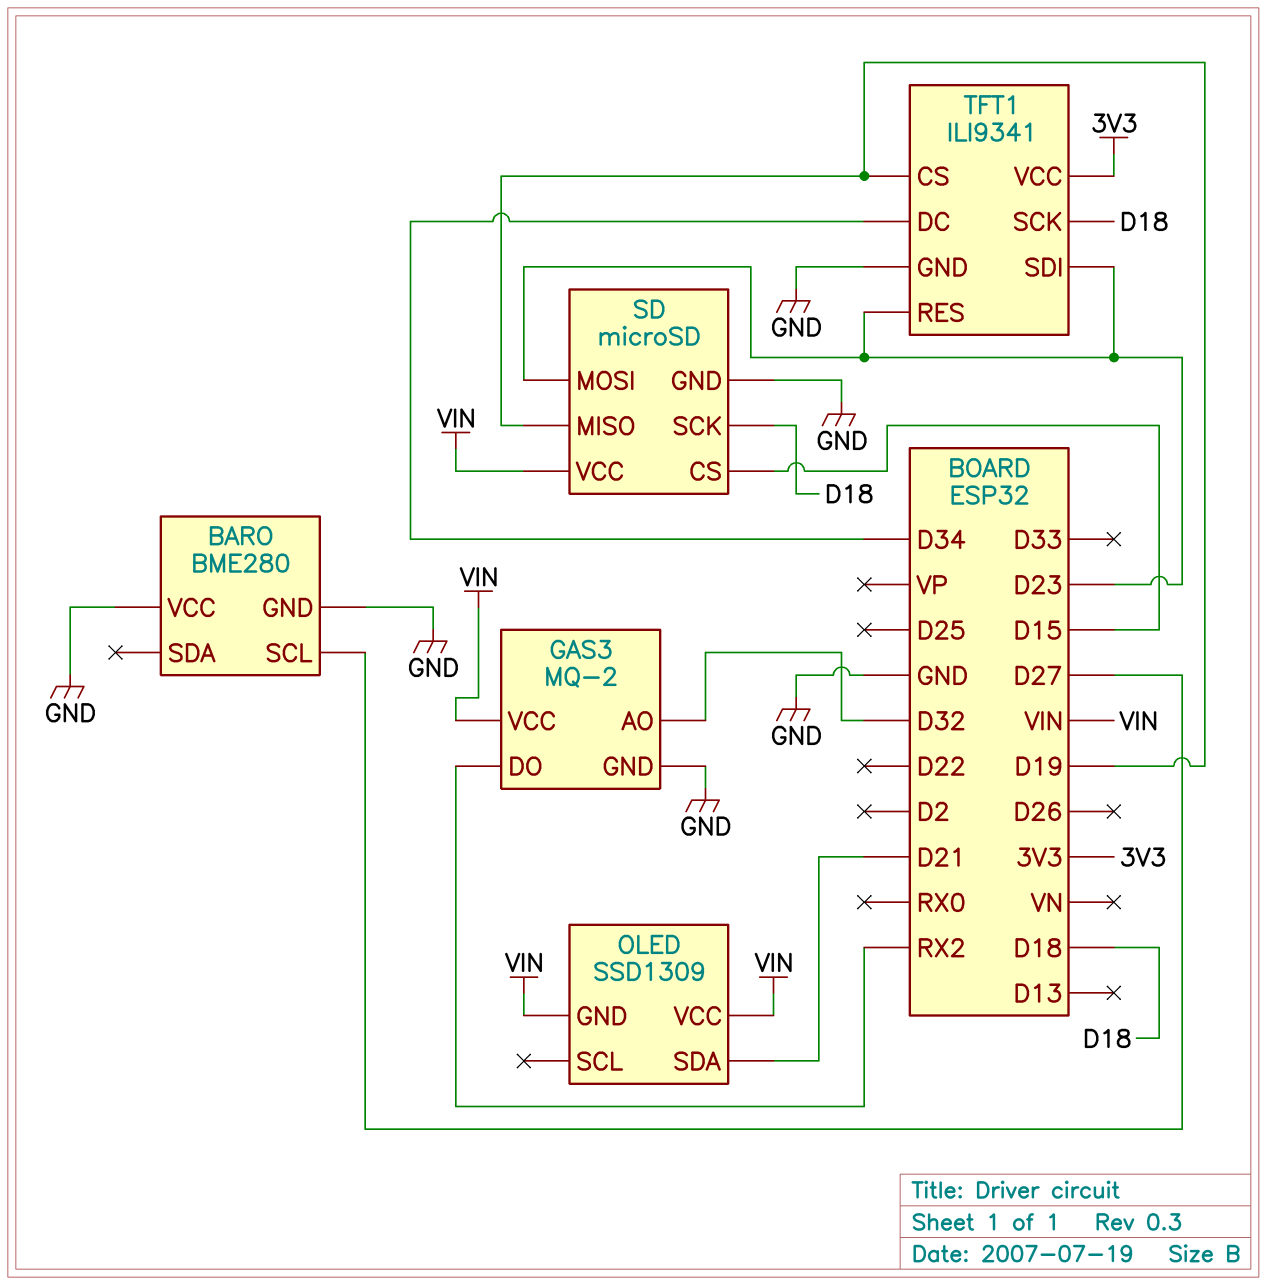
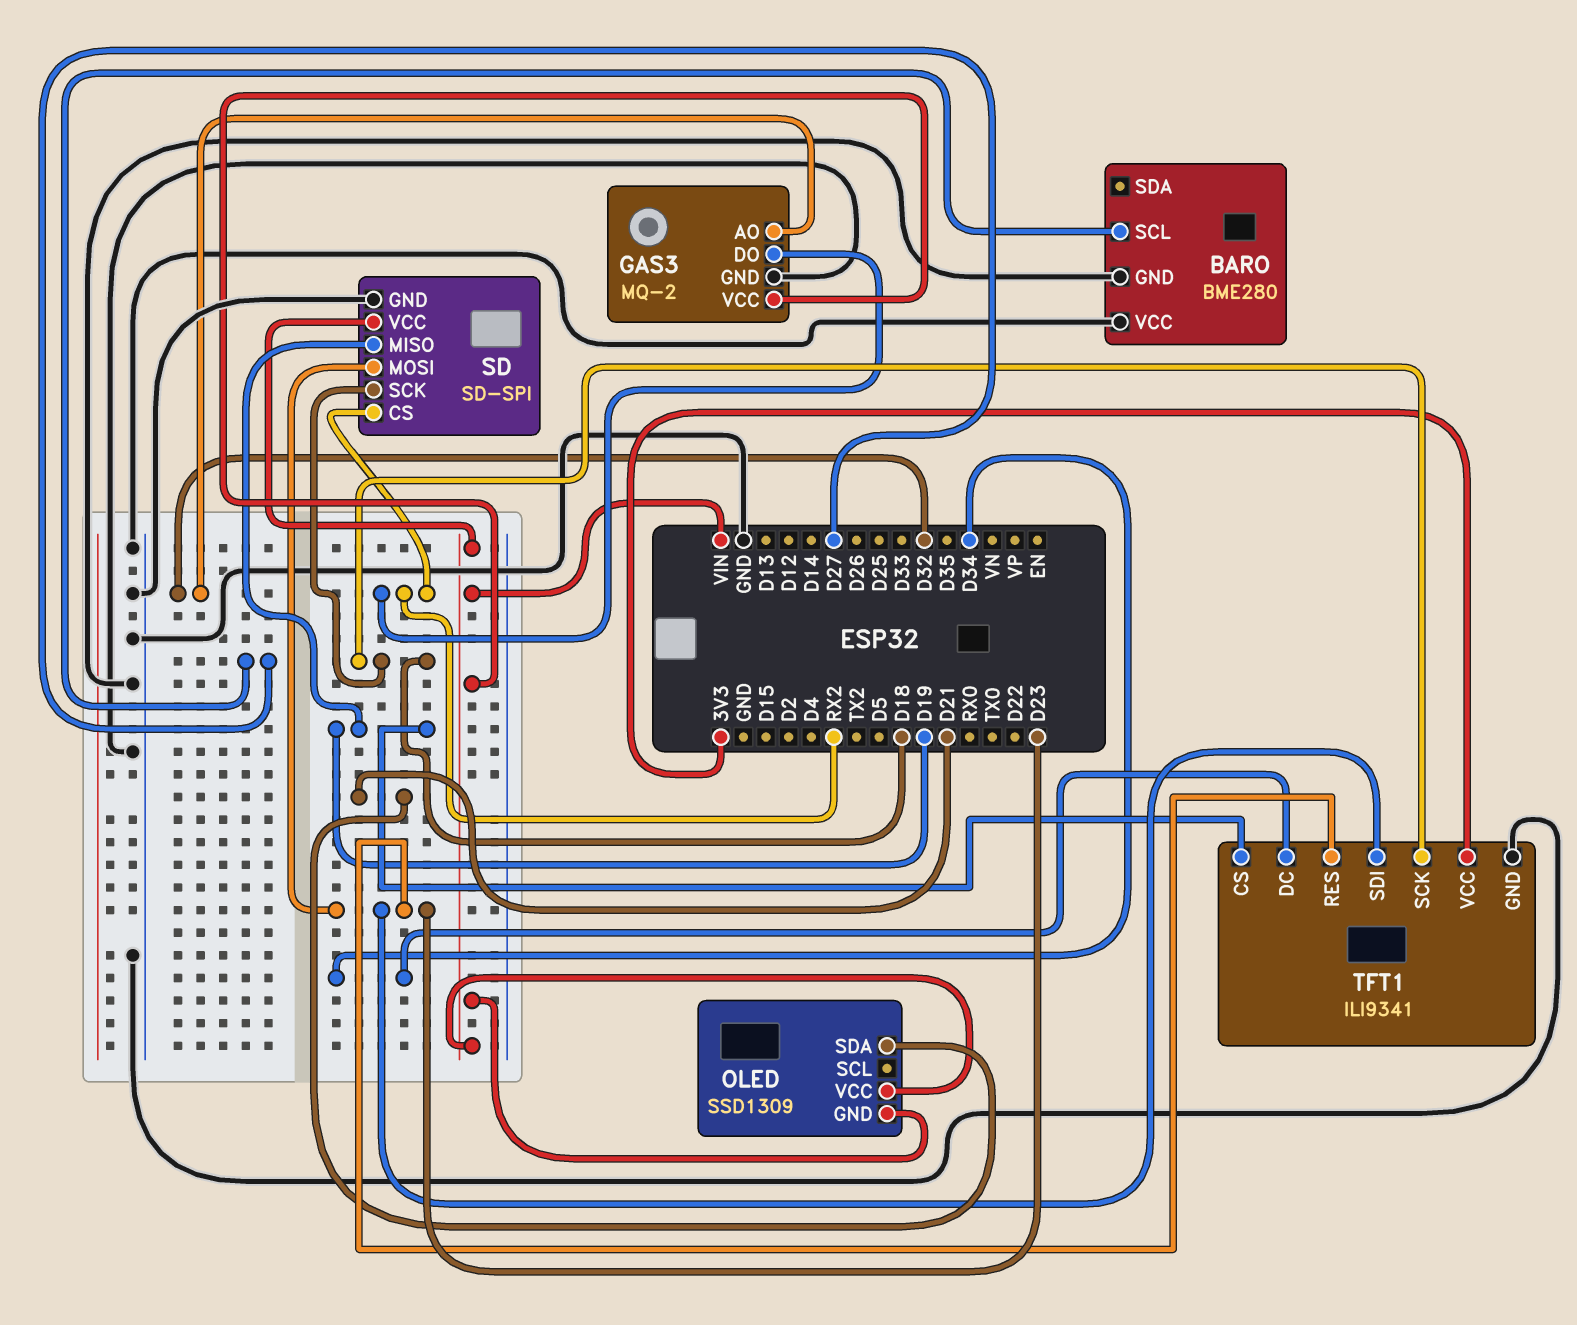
SD: microSD -> SD-SPI
SD pin CS: D15 -> RX2

